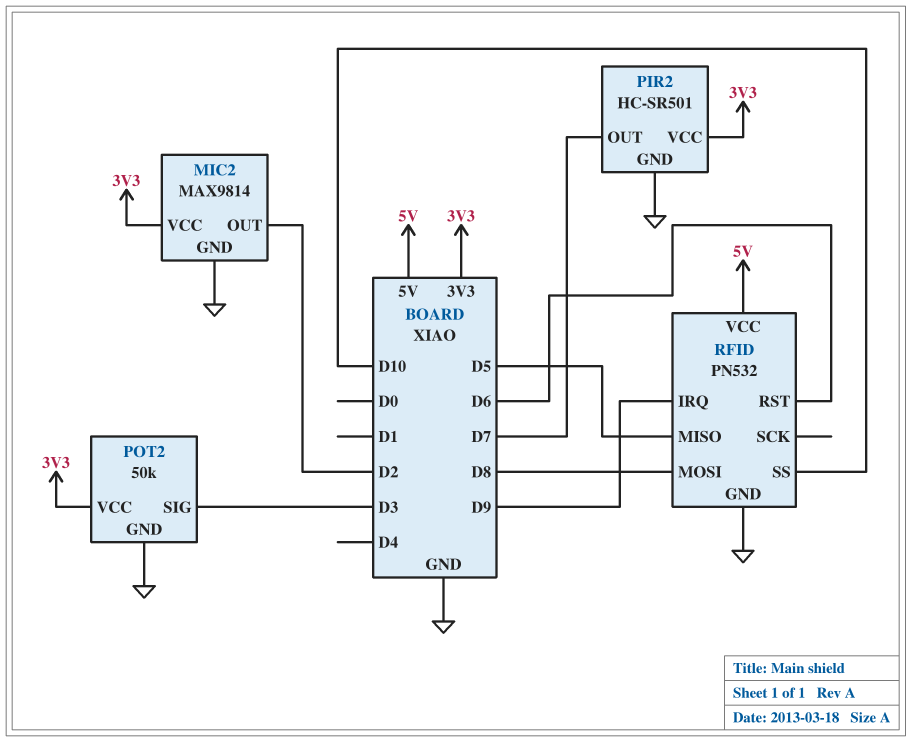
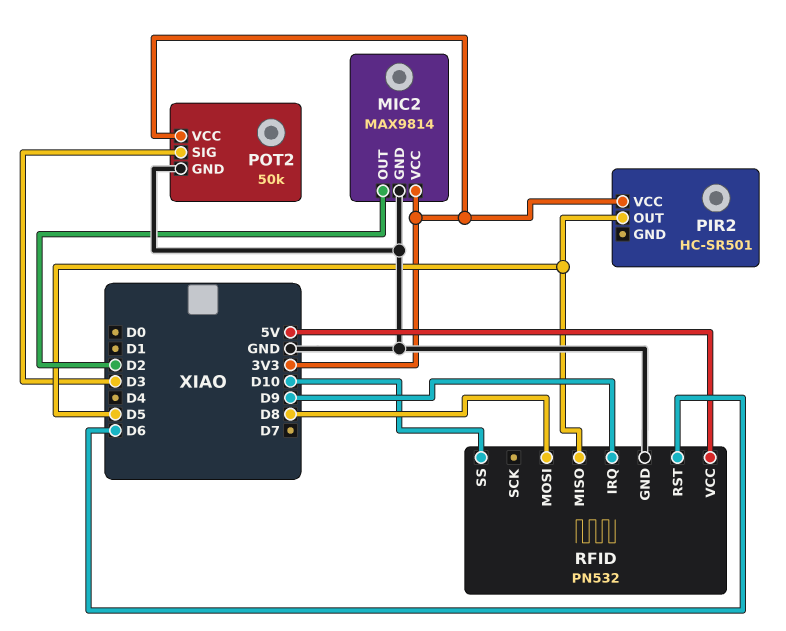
PIR2 pin GND: GND -> none
PIR2 pin OUT: D7 -> D5

